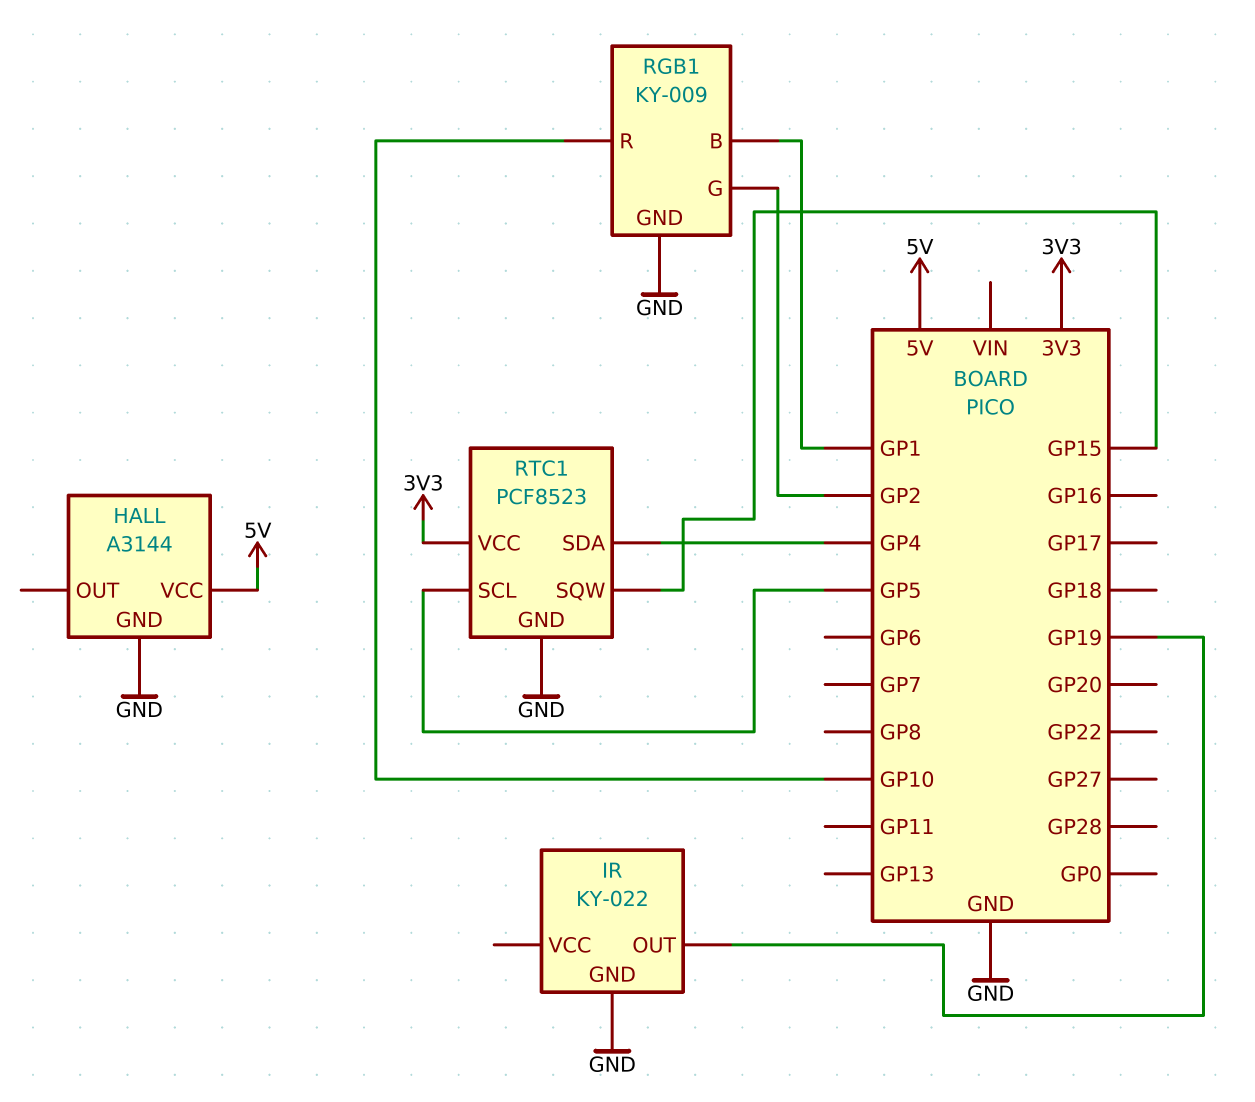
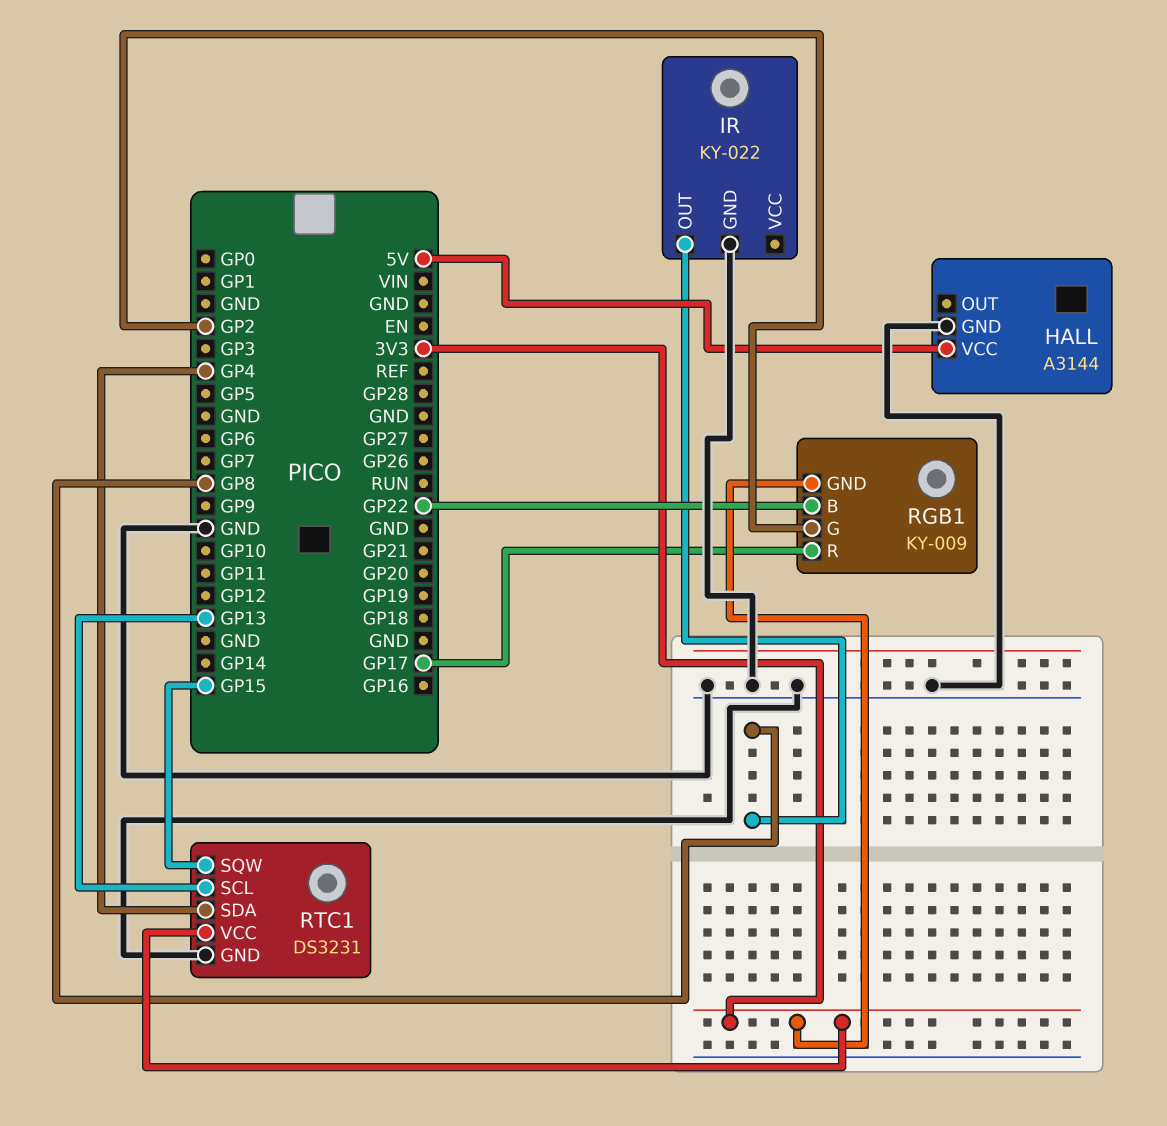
IR pin OUT: GP19 -> GP8
RGB1 pin B: GP1 -> GP22
RGB1 pin GND: GND -> 3V3
RGB1 pin R: GP10 -> GP17
RTC1: PCF8523 -> DS3231
RTC1 pin SCL: GP5 -> GP13

